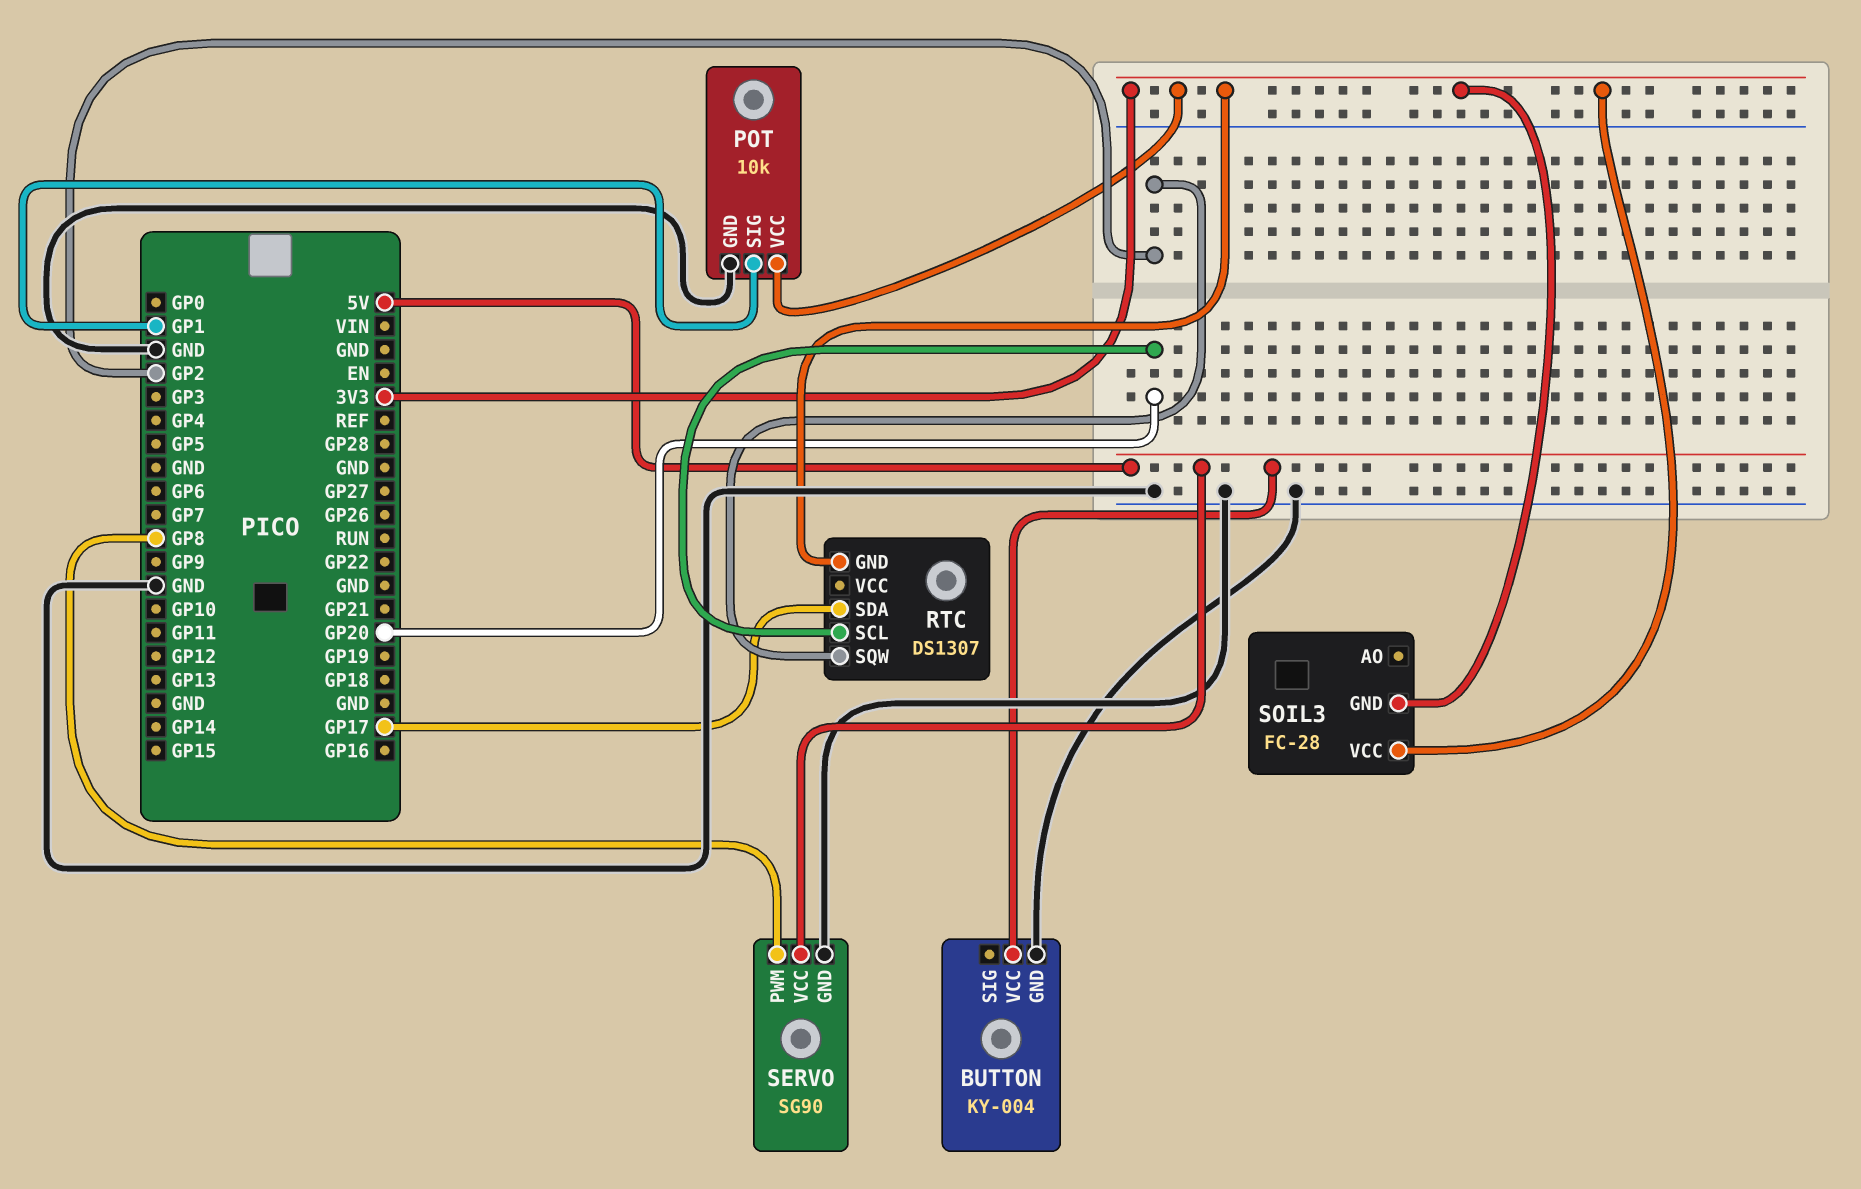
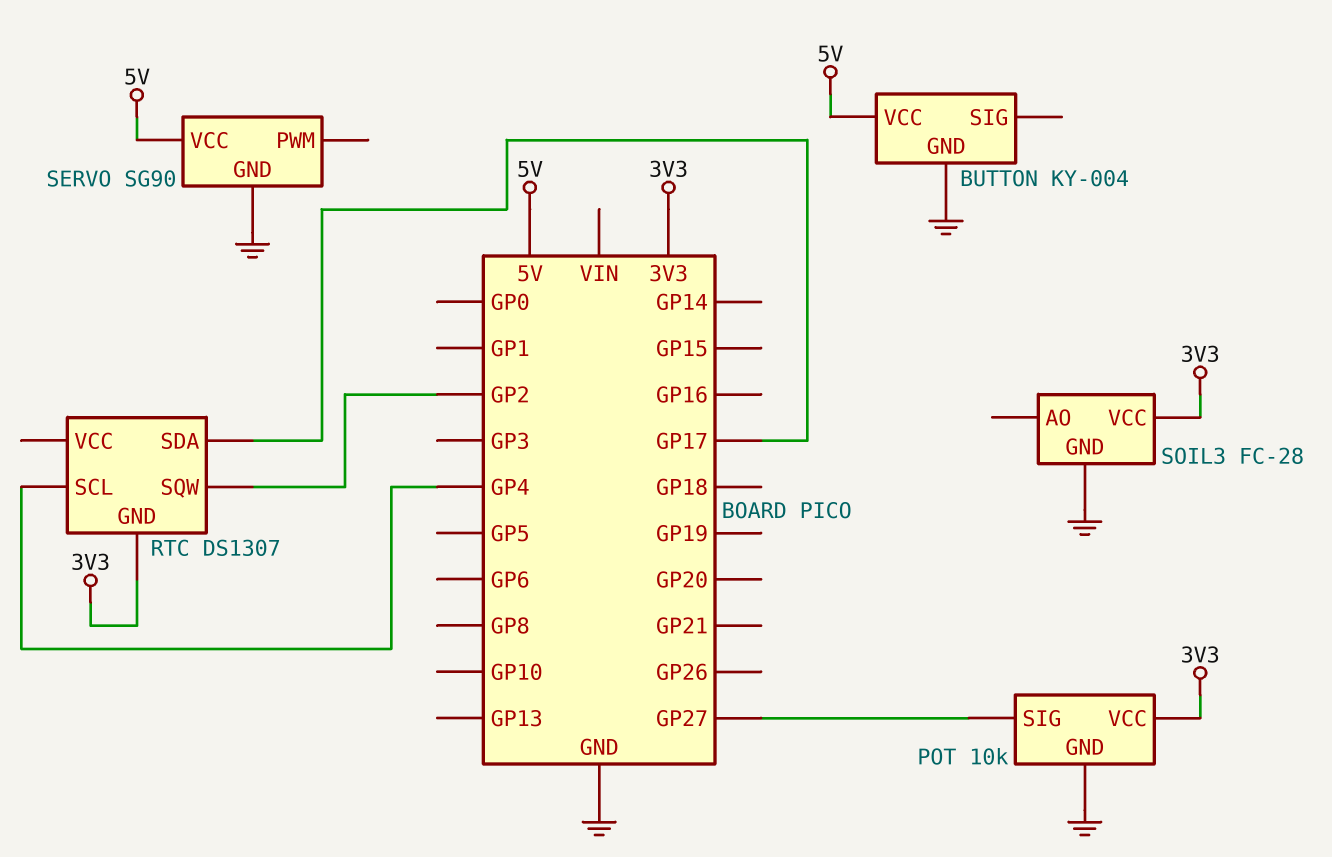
POT pin SIG: GP1 -> GP27
RTC pin SCL: GP20 -> GP4
SERVO pin PWM: GP8 -> none
SOIL3 pin GND: 3V3 -> GND

